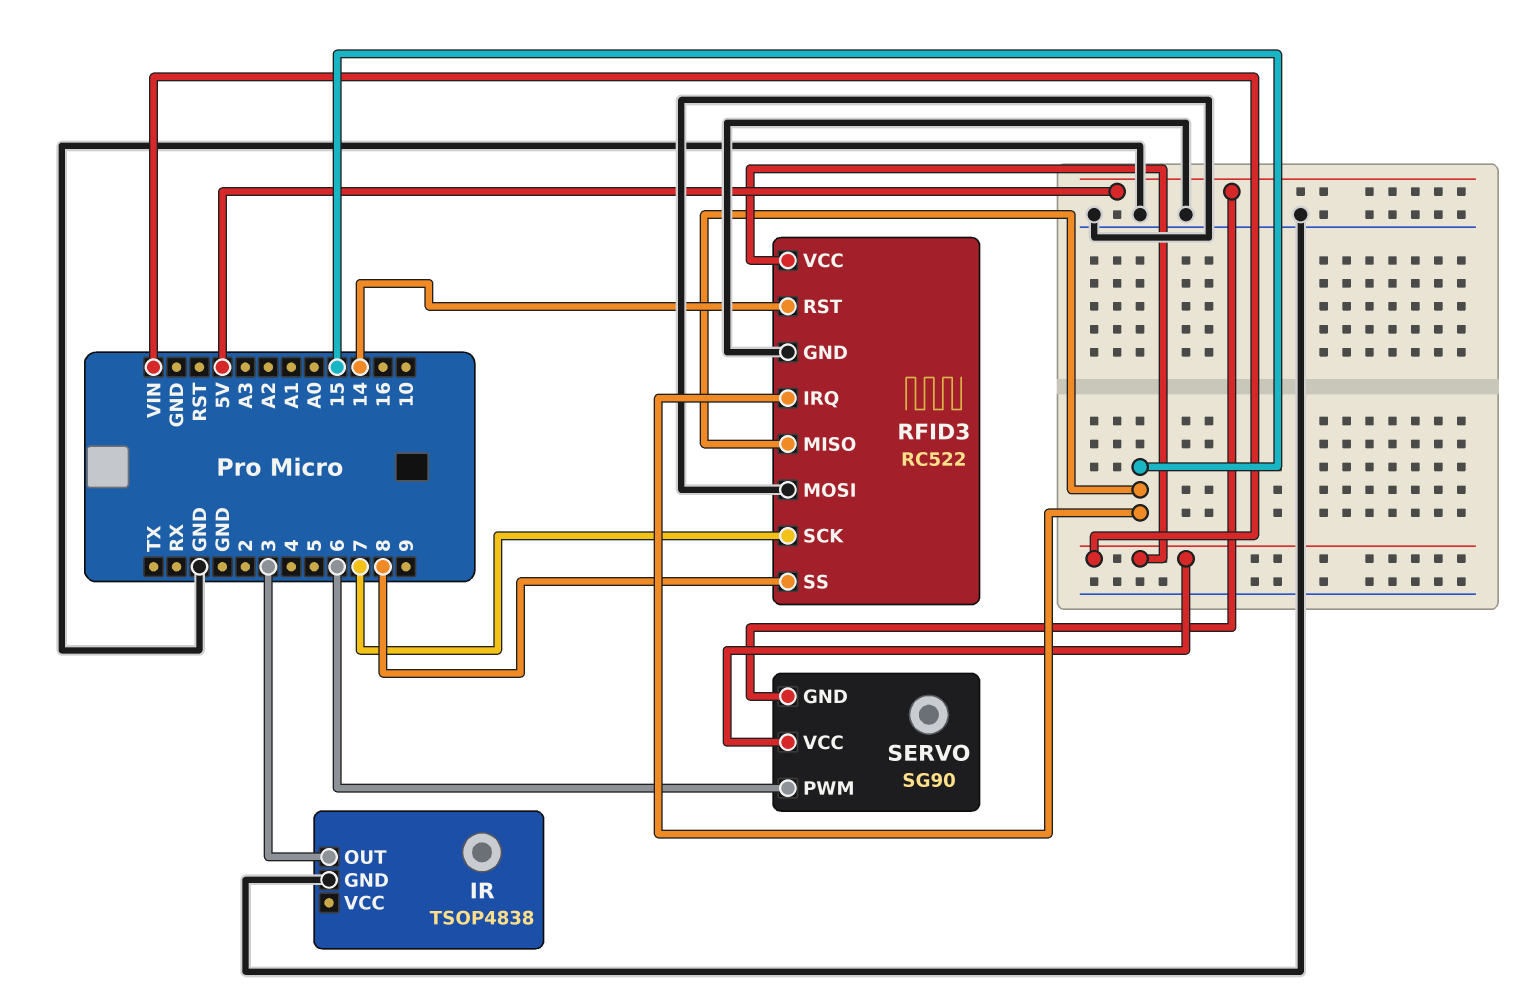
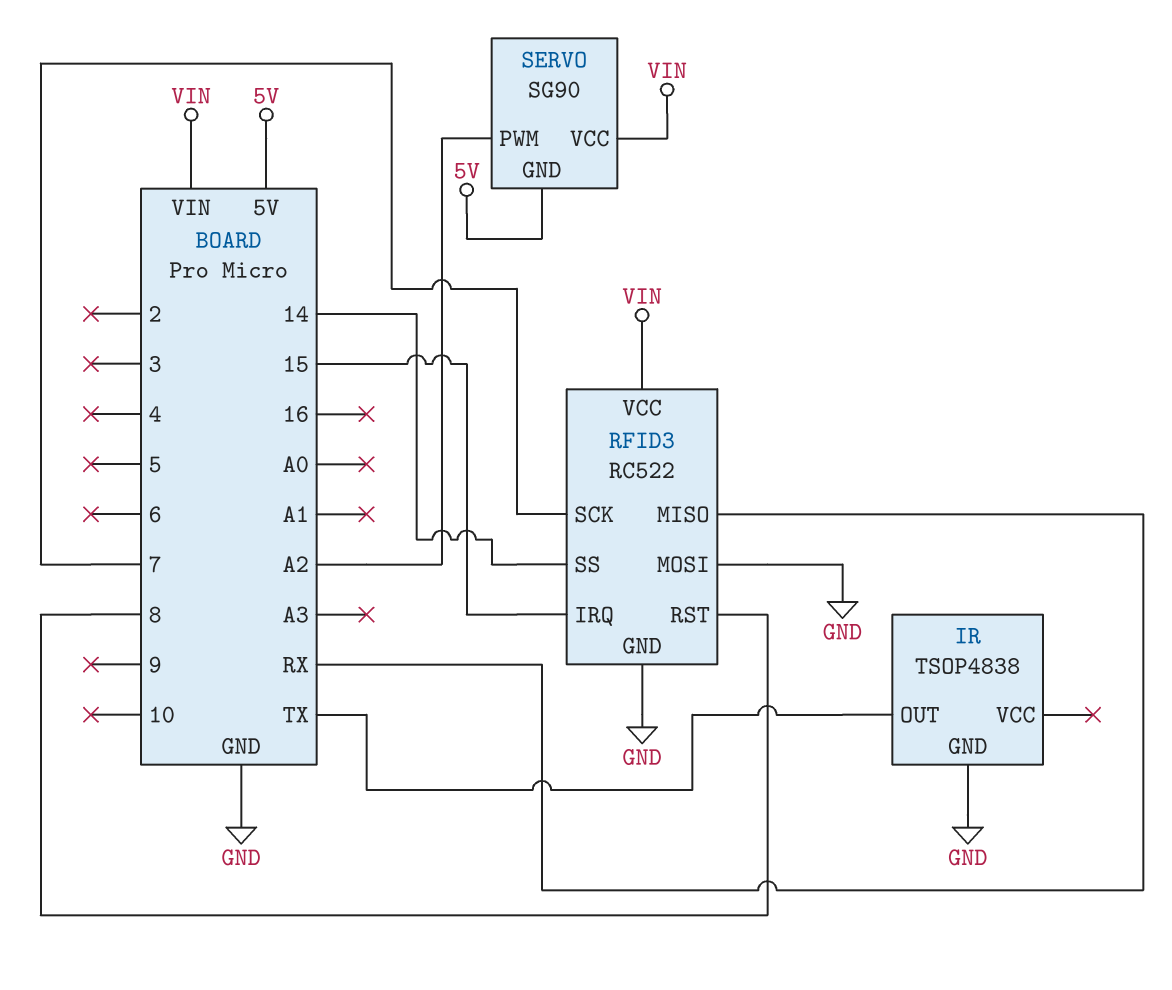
IR pin OUT: 3 -> TX
RFID3 pin MISO: 15 -> RX
RFID3 pin RST: 14 -> 8
RFID3 pin SS: 8 -> 14
SERVO pin PWM: 6 -> A2

